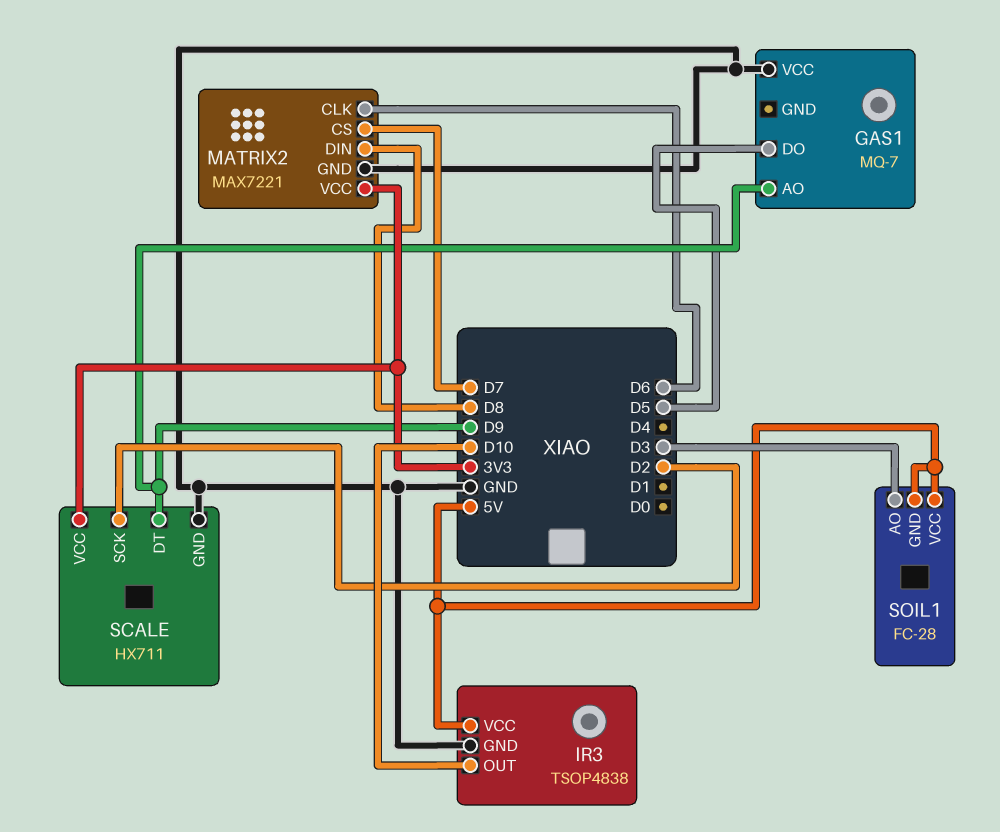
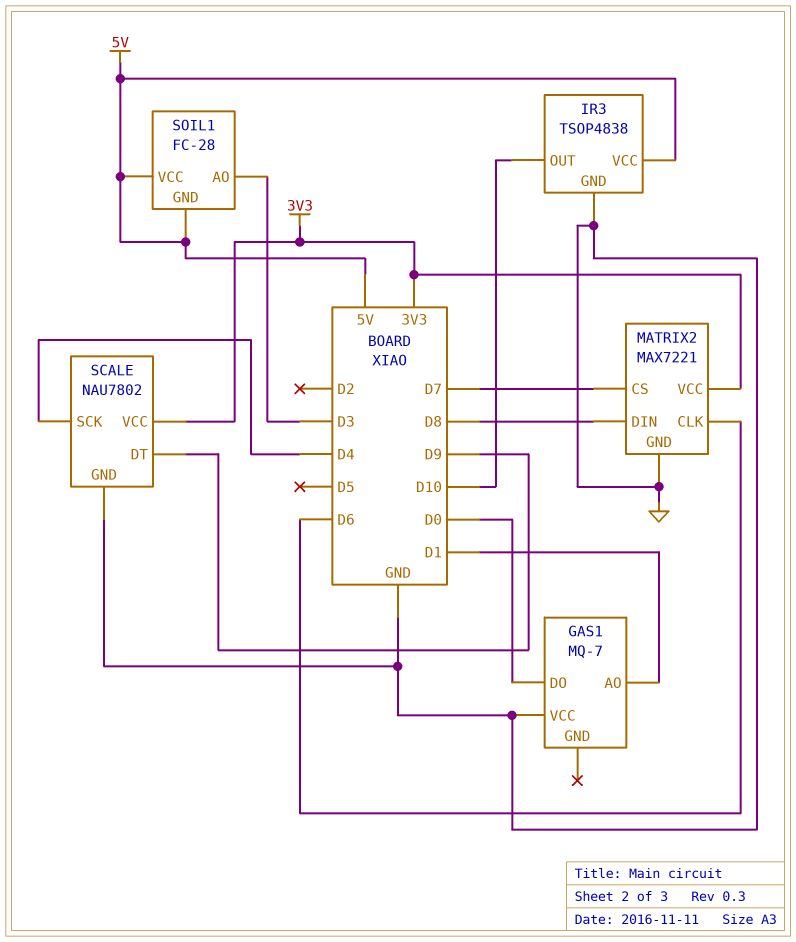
GAS1 pin AO: D9 -> D1
GAS1 pin DO: D5 -> D0
SCALE: HX711 -> NAU7802
SCALE pin SCK: D2 -> D4

